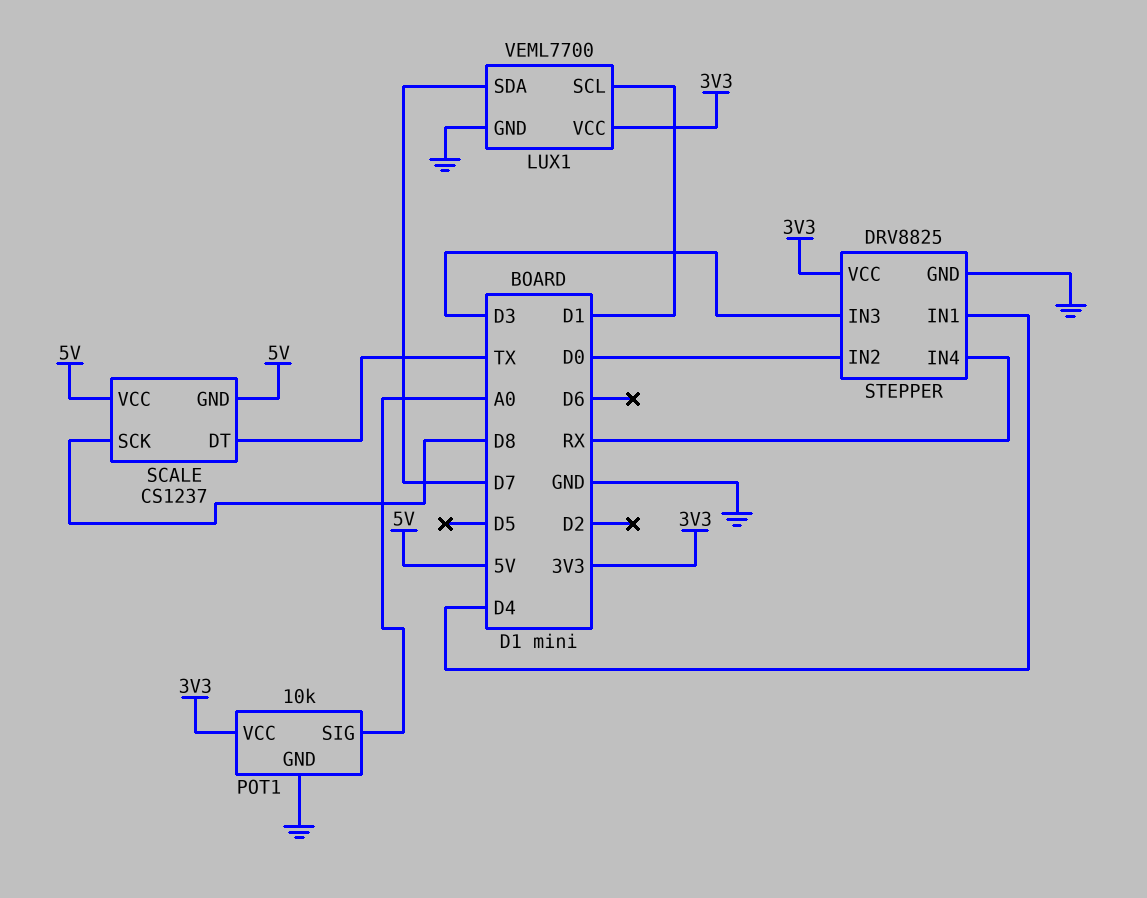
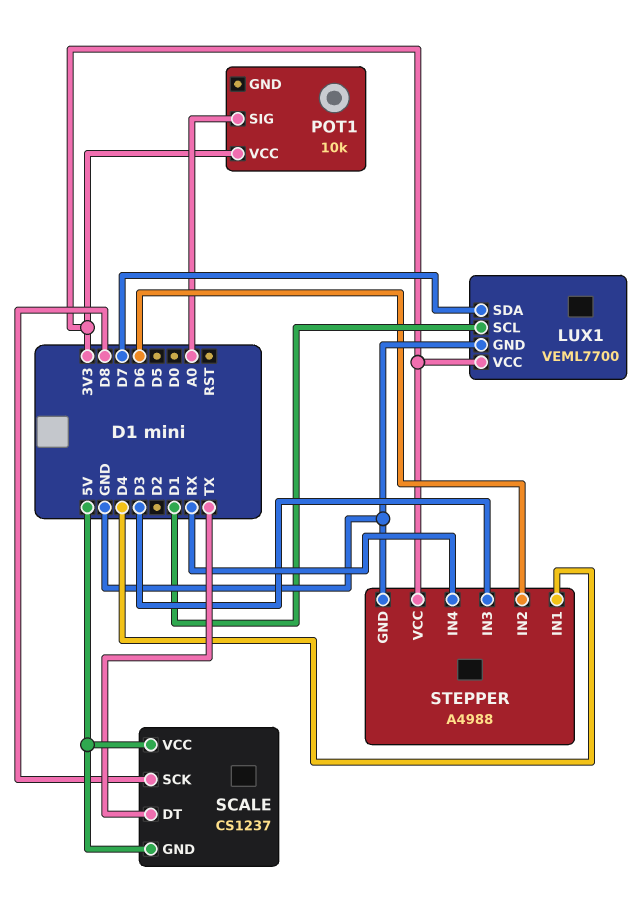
POT1 pin GND: GND -> none
STEPPER: DRV8825 -> A4988
STEPPER pin IN2: D0 -> D6

